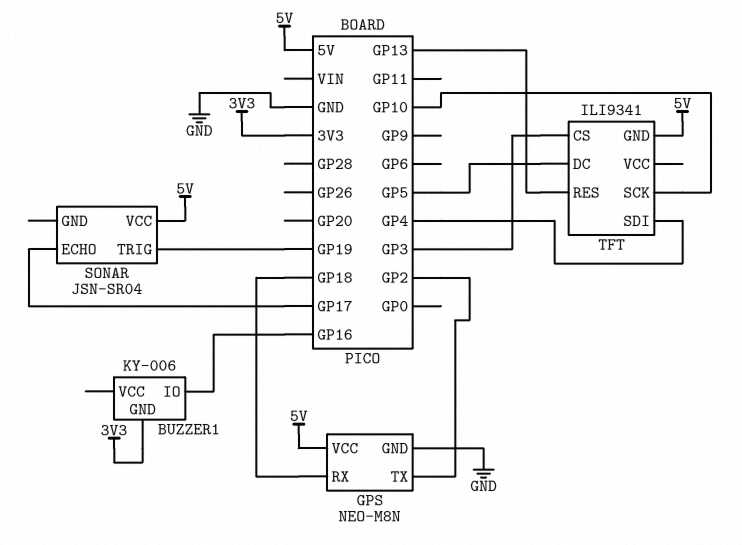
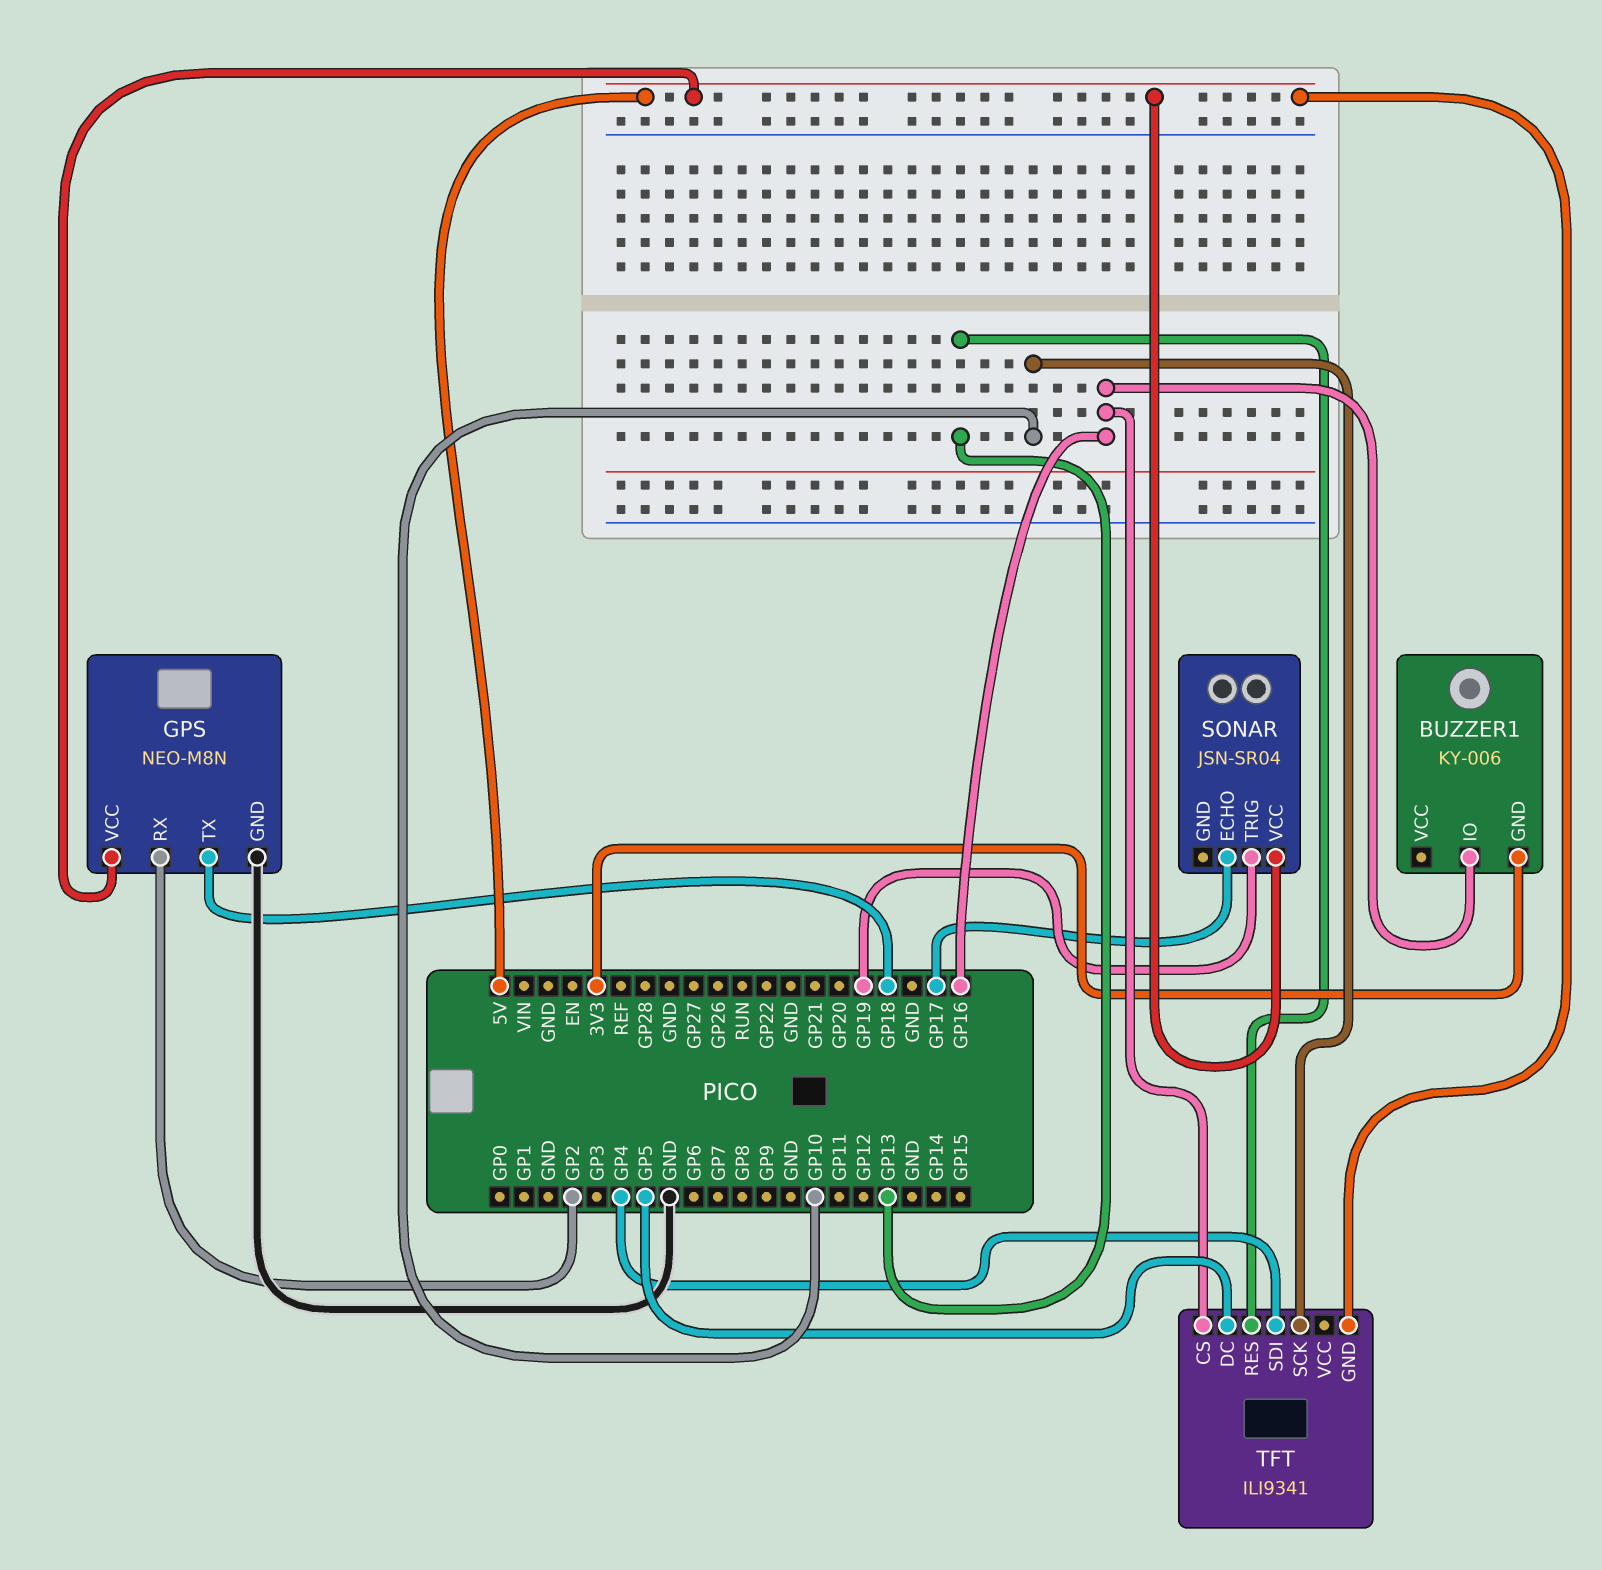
GPS pin RX: GP18 -> GP2
GPS pin TX: GP2 -> GP18
TFT pin CS: GP3 -> GP16

